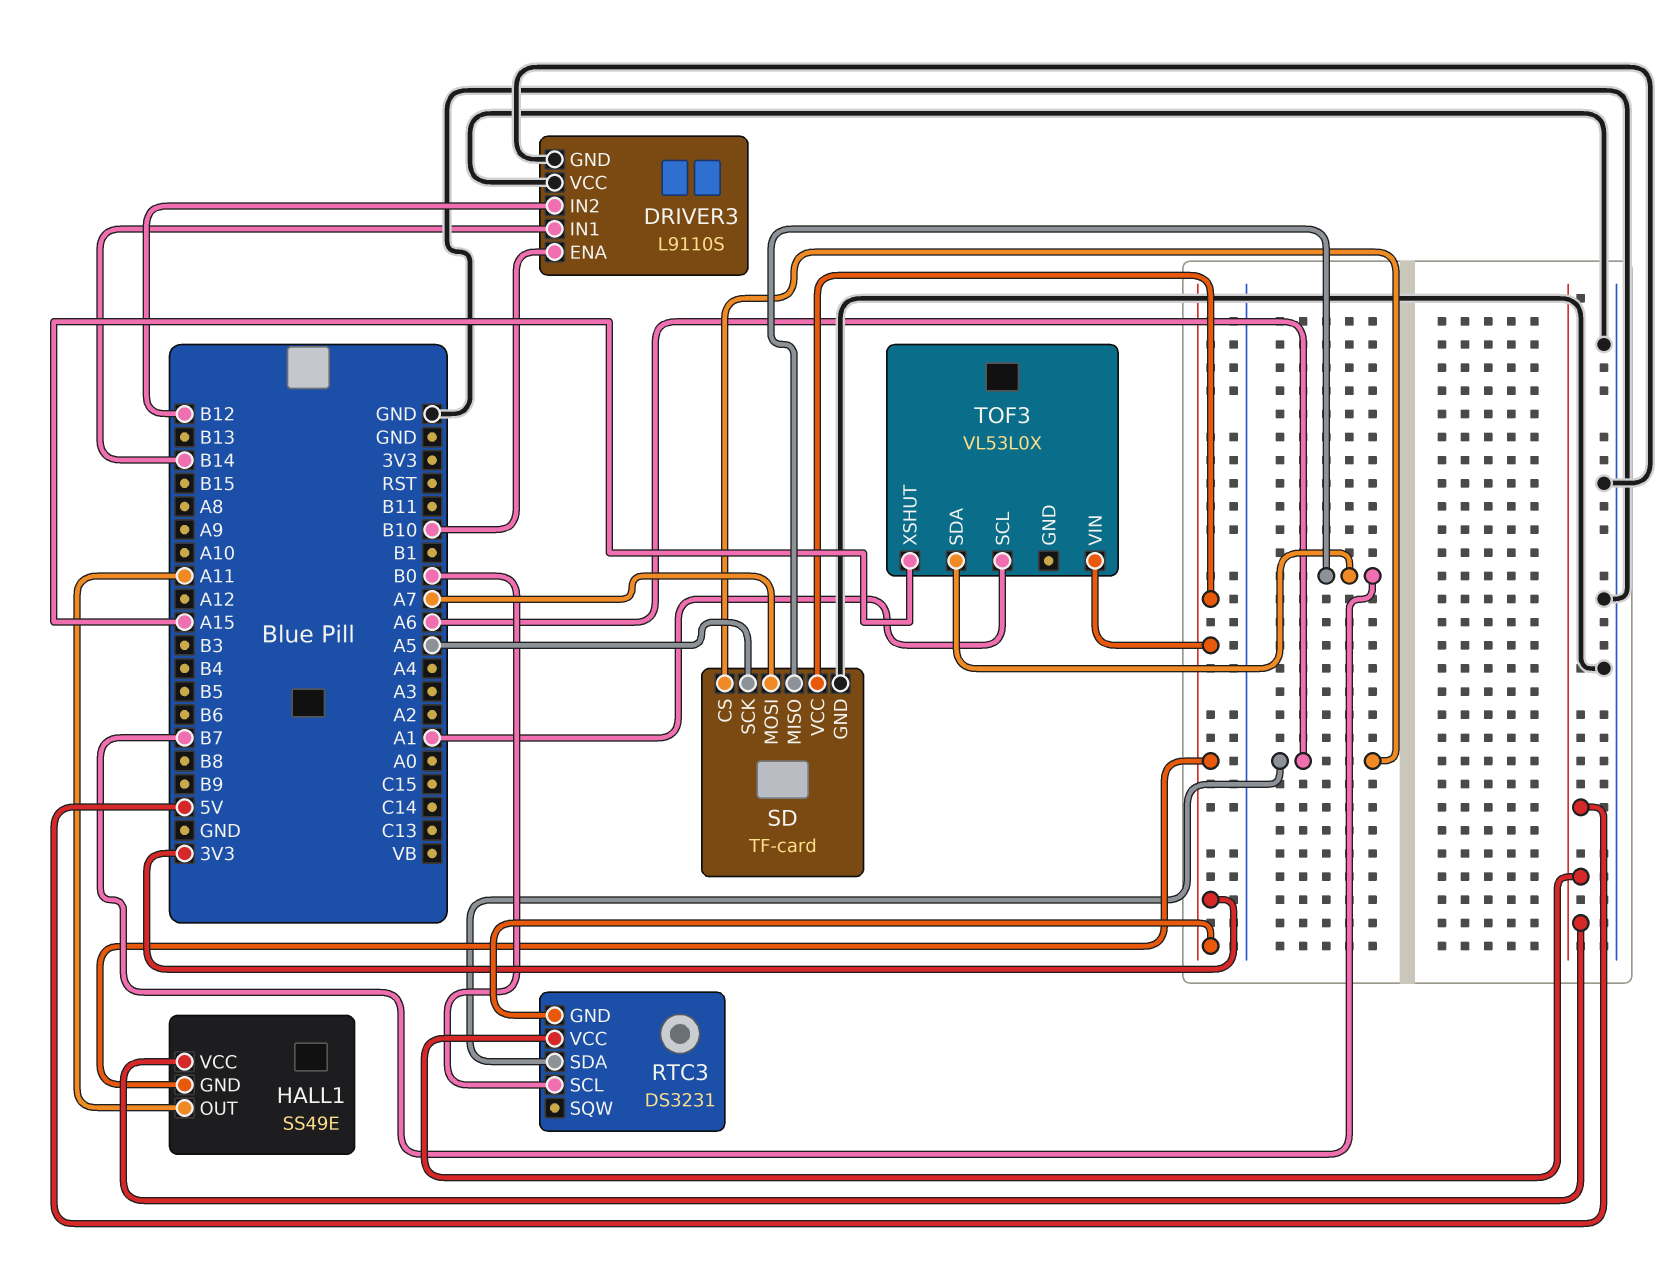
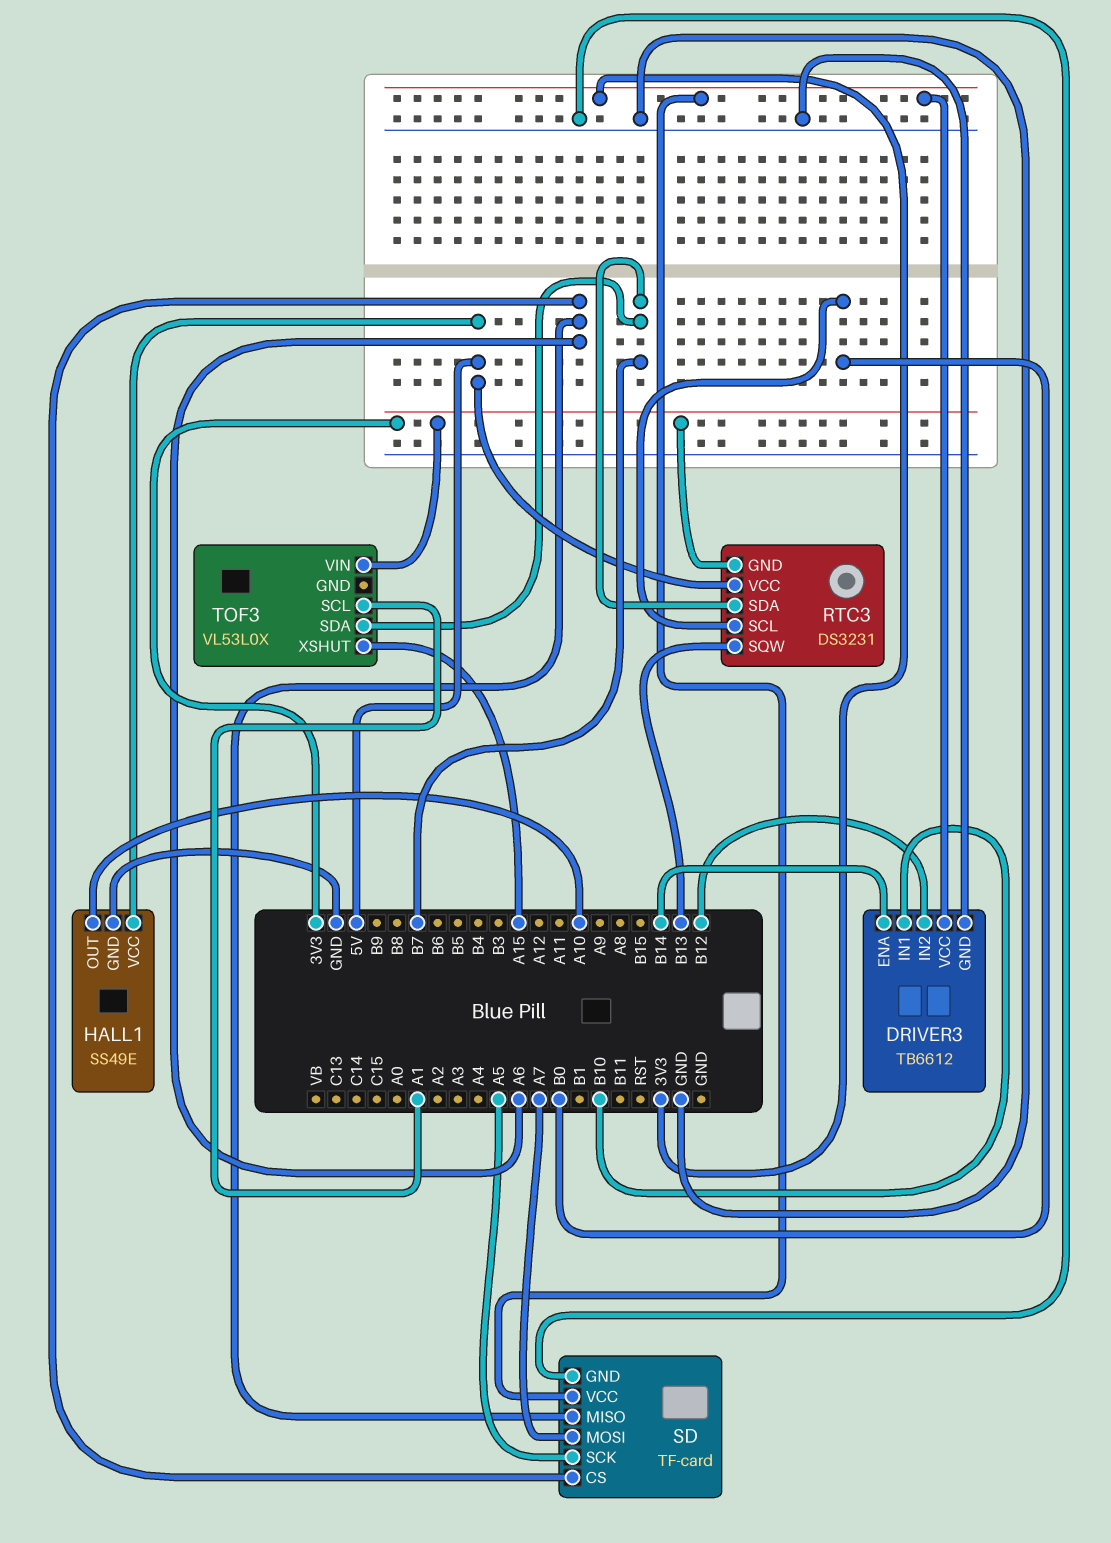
DRIVER3: L9110S -> TB6612
DRIVER3 pin ENA: B10 -> B14
DRIVER3 pin IN1: B14 -> B10
DRIVER3 pin VCC: GND -> 3V3
HALL1 pin GND: 3V3 -> GND
HALL1 pin OUT: A11 -> A10
RTC3 pin SDA: A6 -> B7
RTC3 pin SQW: none -> B13
SD pin MISO: B7 -> A6

